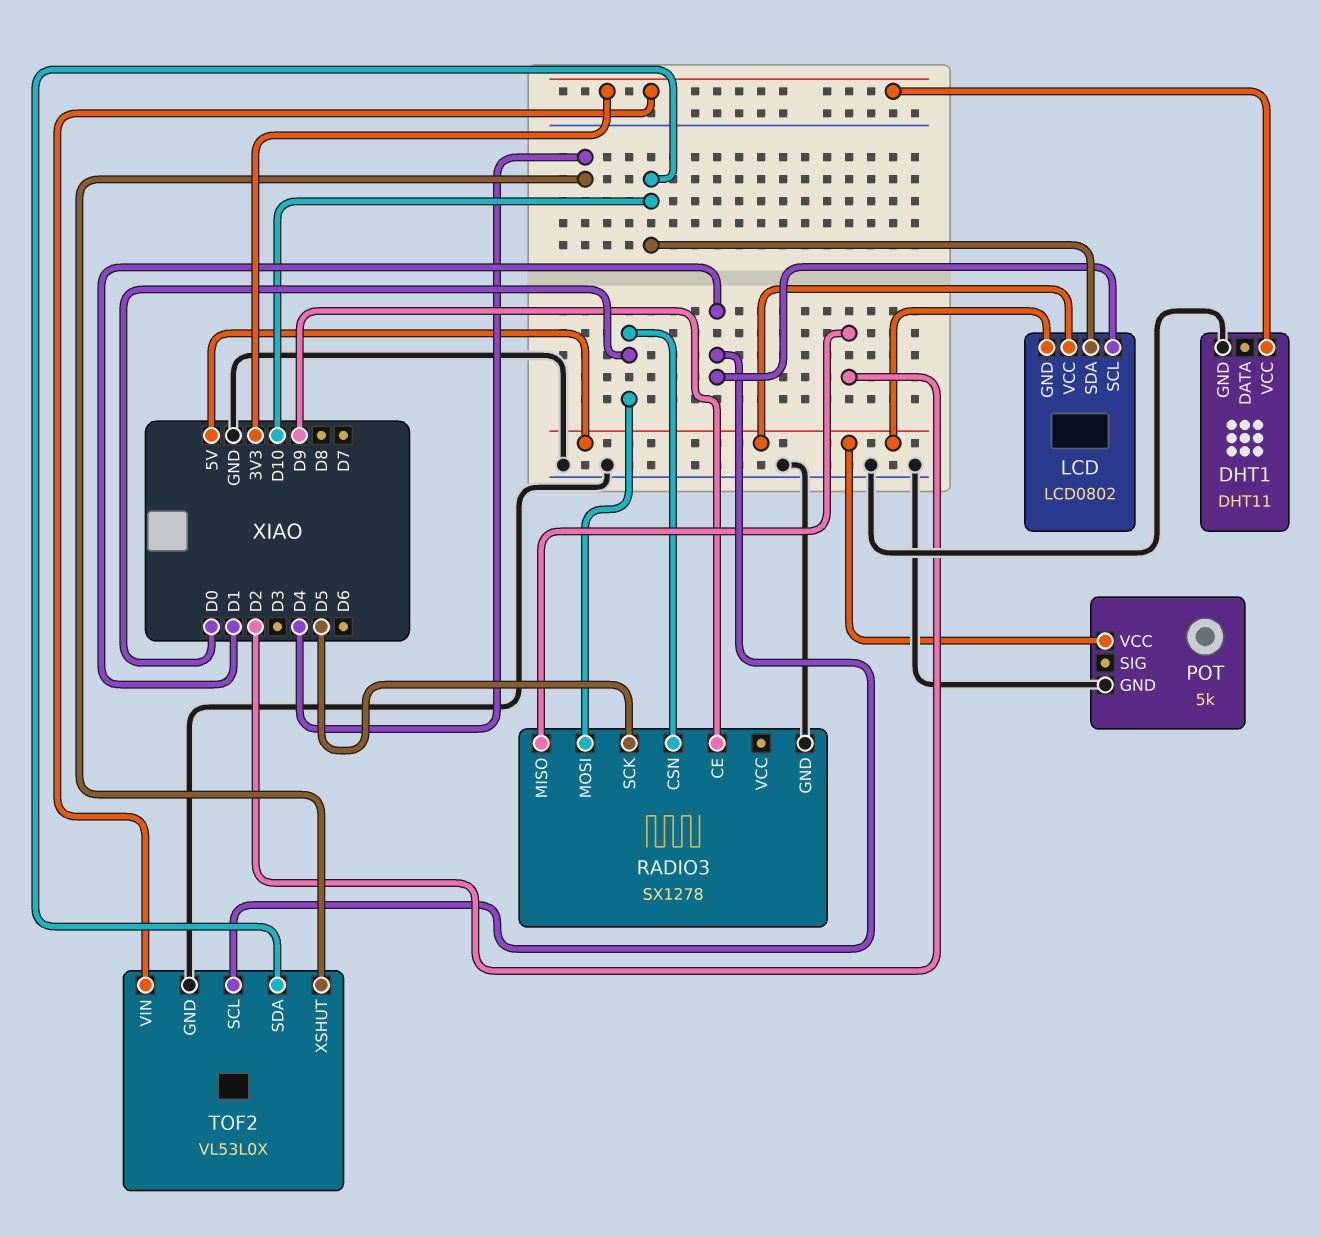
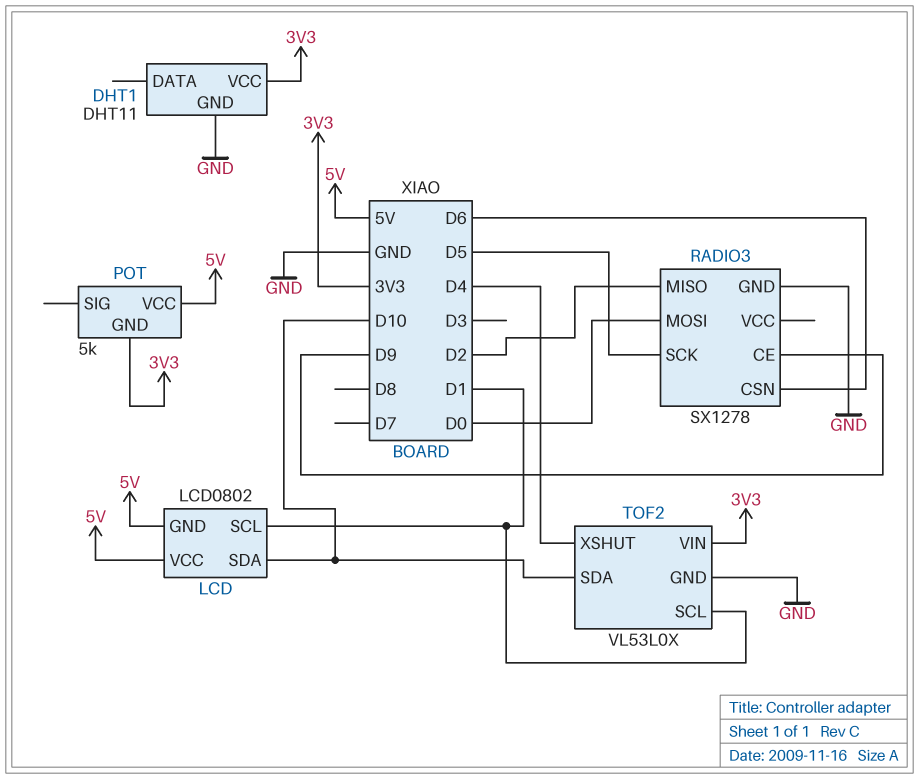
POT pin GND: GND -> 3V3
RADIO3 pin CSN: D0 -> D6

